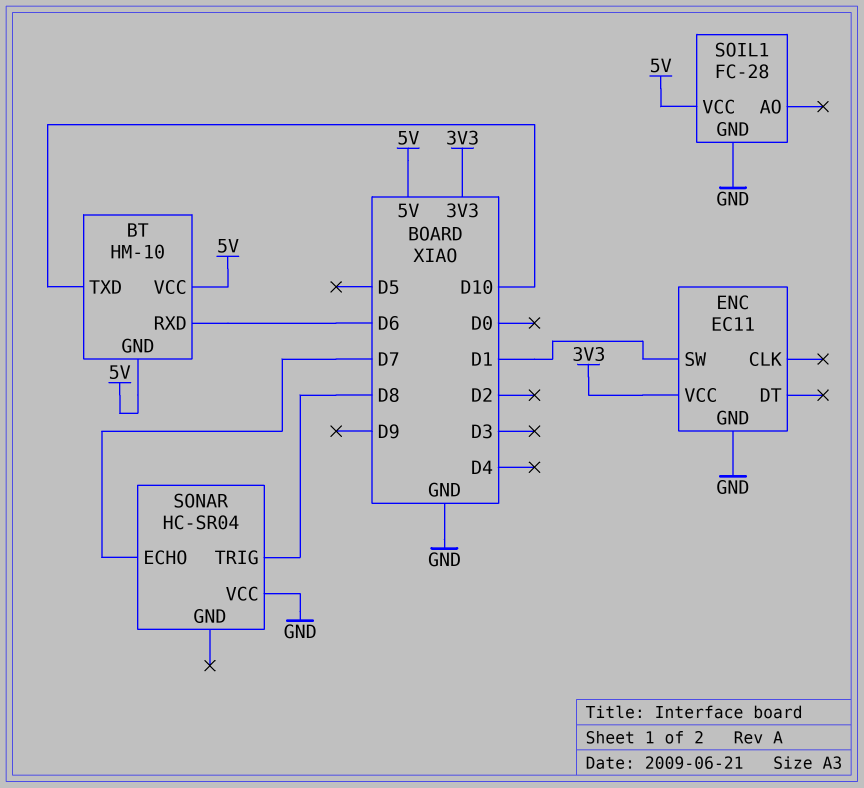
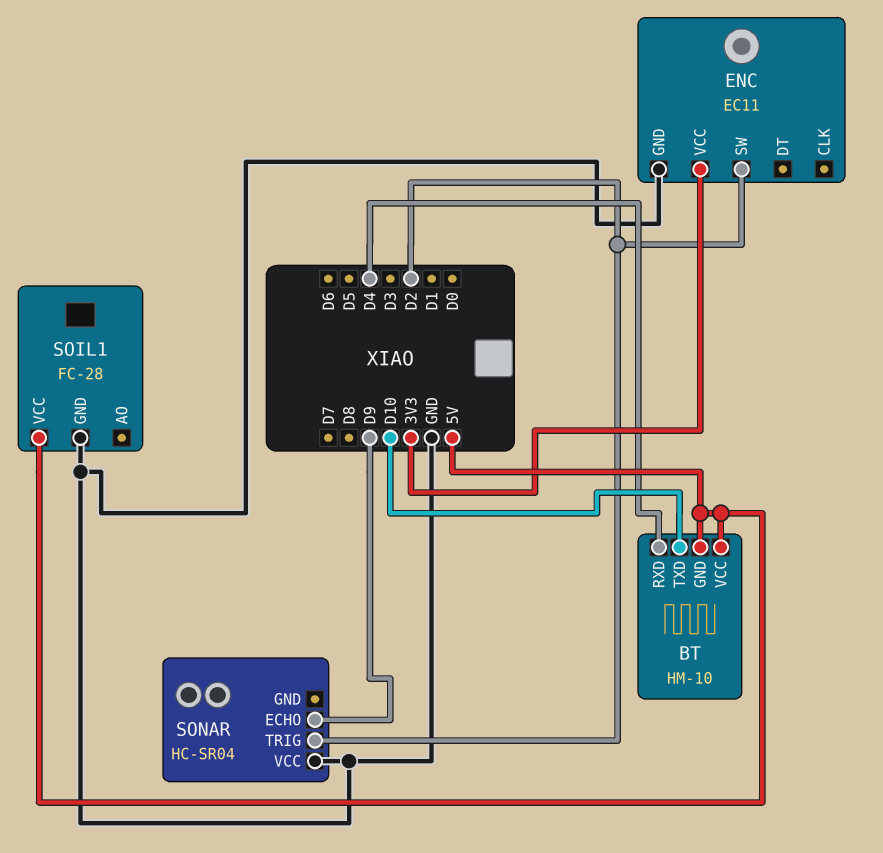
BT pin RXD: D6 -> D4
ENC pin SW: D1 -> D2
SONAR pin ECHO: D7 -> D9
SONAR pin TRIG: D8 -> D2

